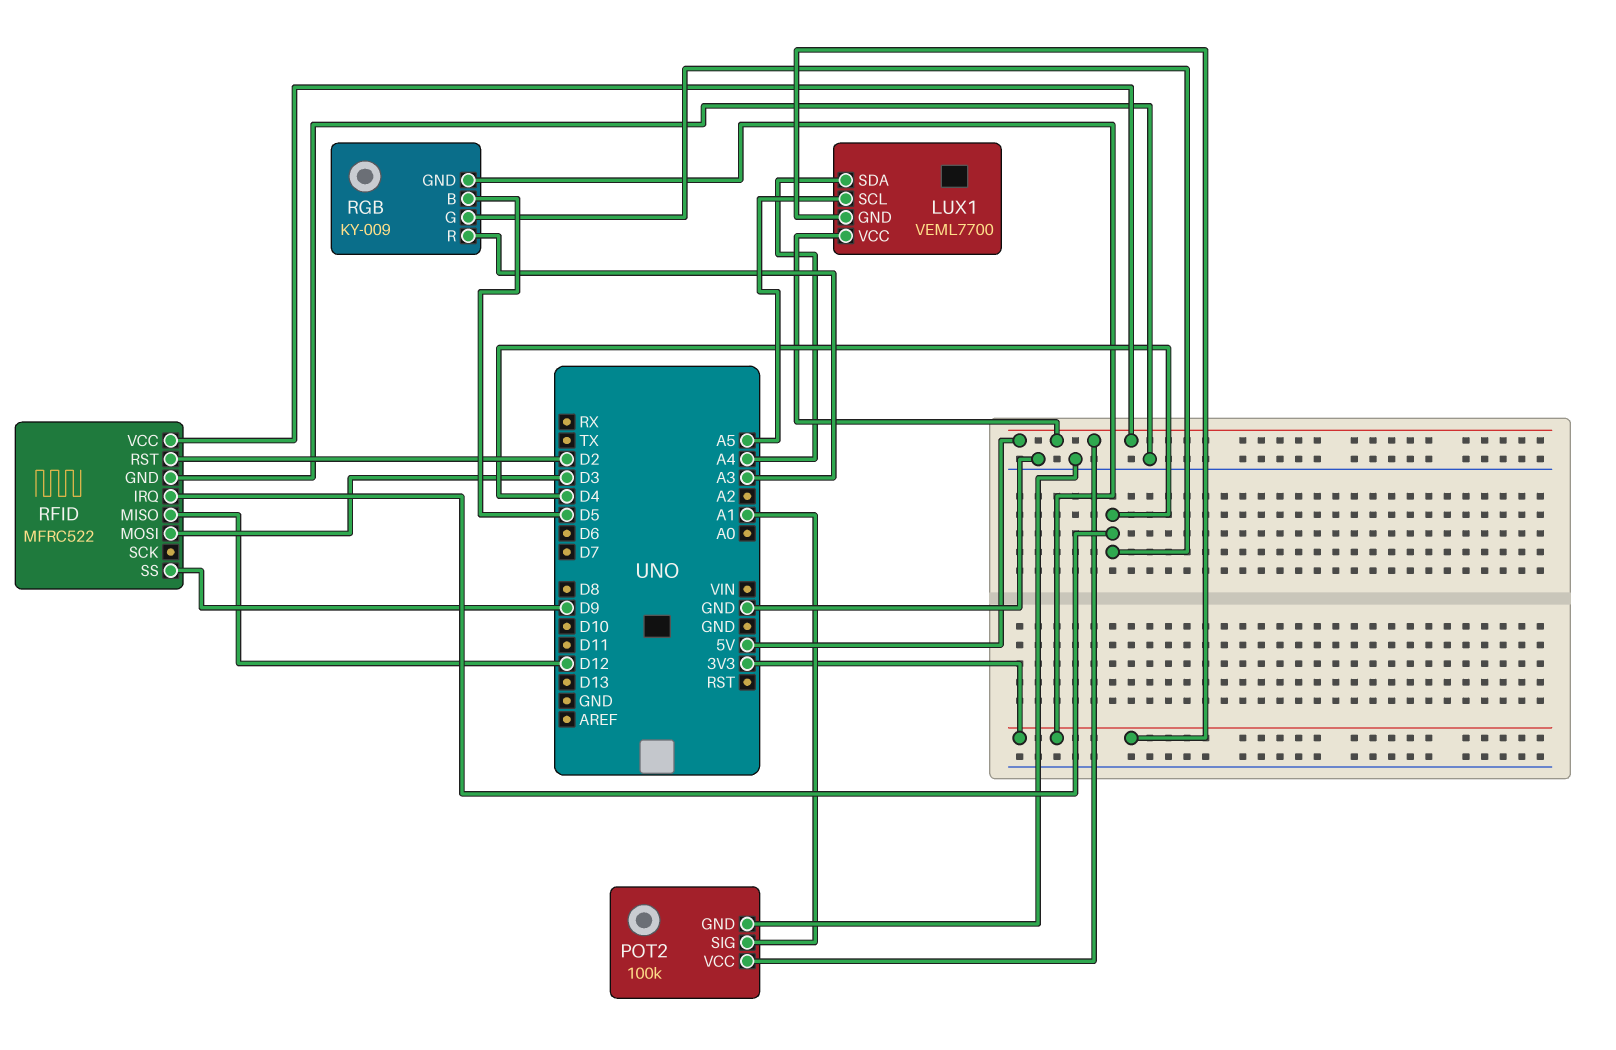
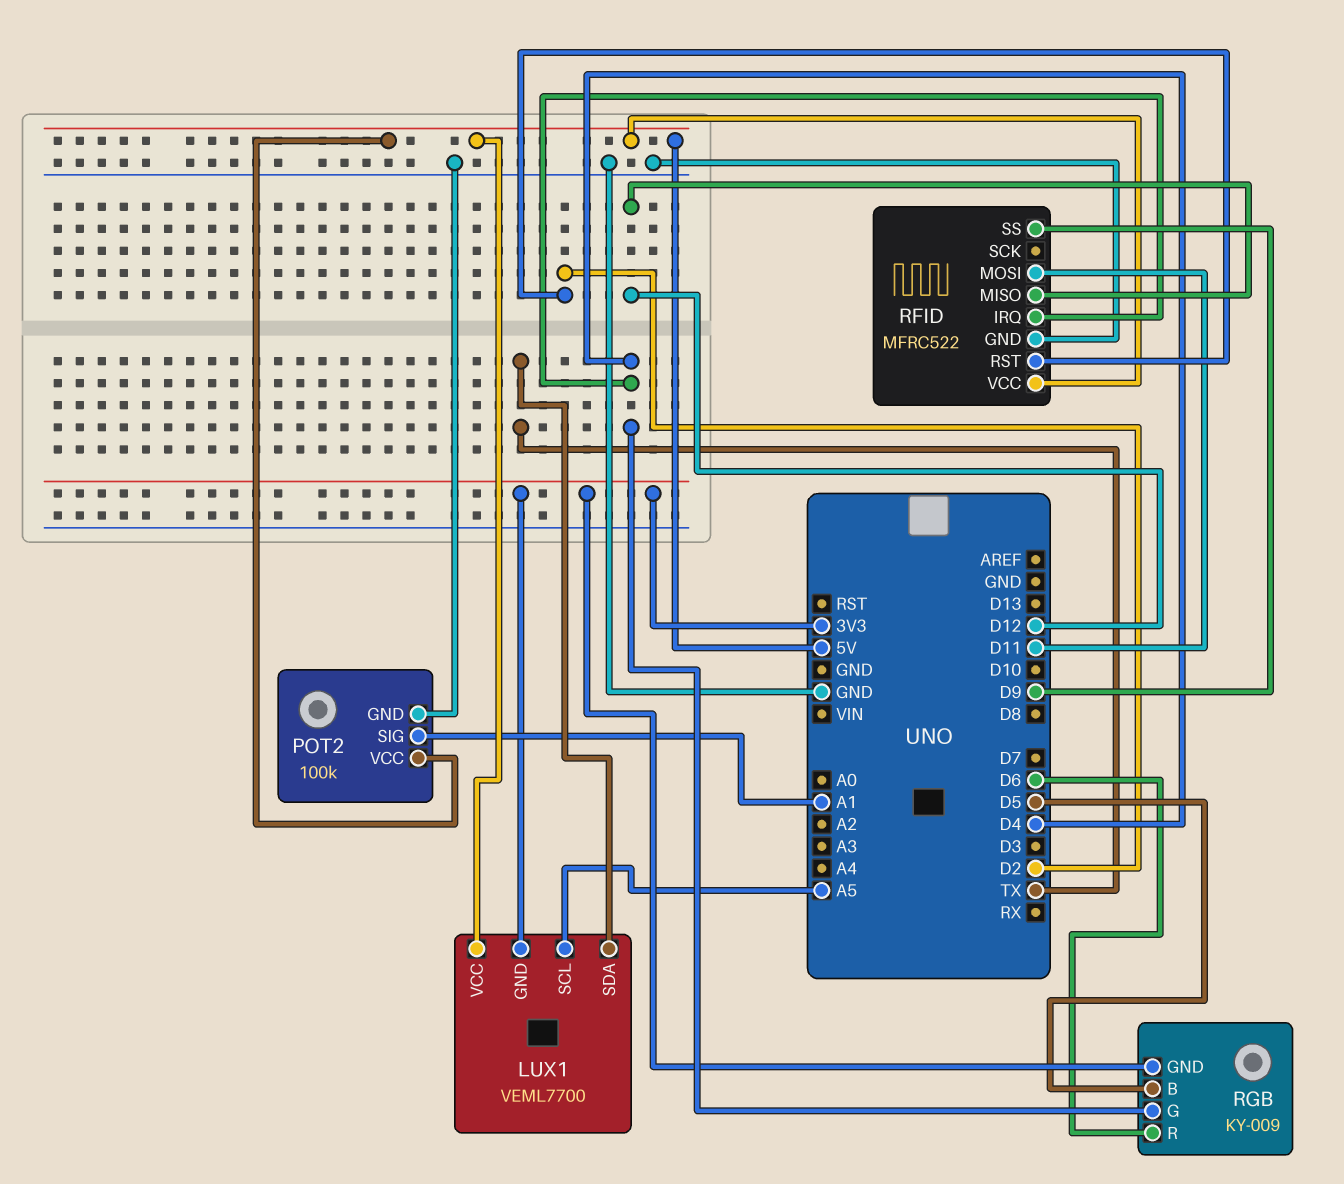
LUX1 pin SDA: A4 -> TX
RFID pin MOSI: D3 -> D11
RGB pin R: A3 -> D6

